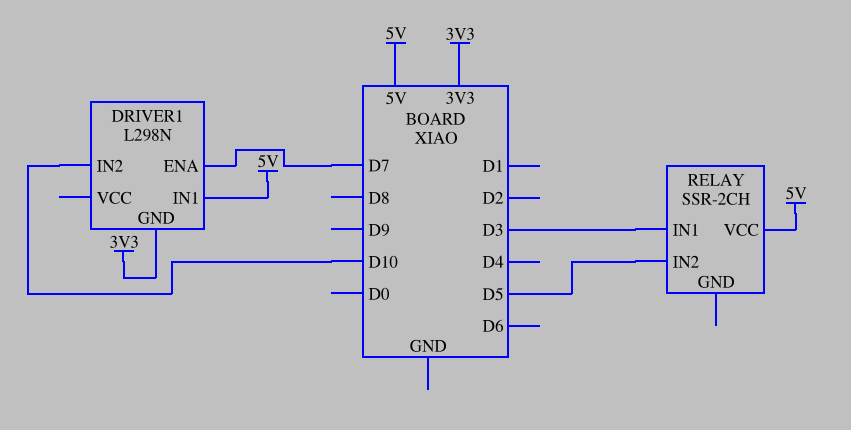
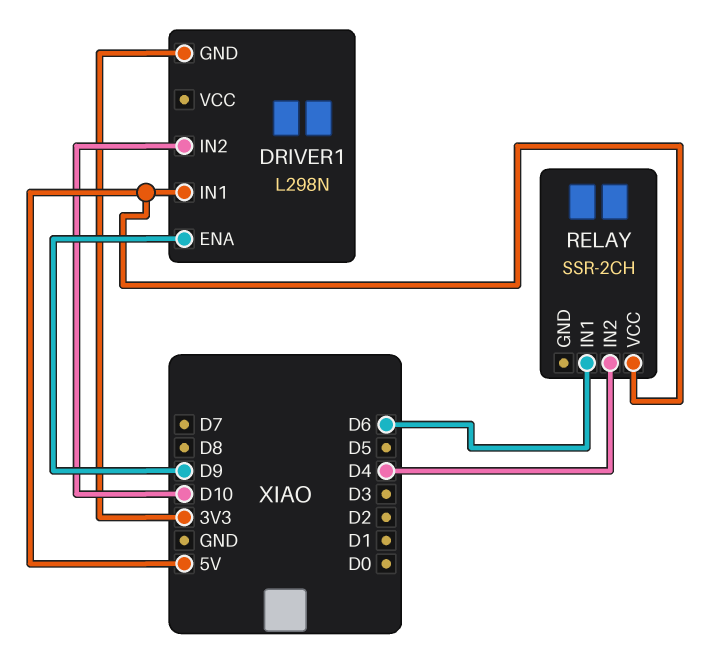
DRIVER1 pin ENA: D7 -> D9
RELAY pin IN1: D3 -> D6
RELAY pin IN2: D5 -> D4

